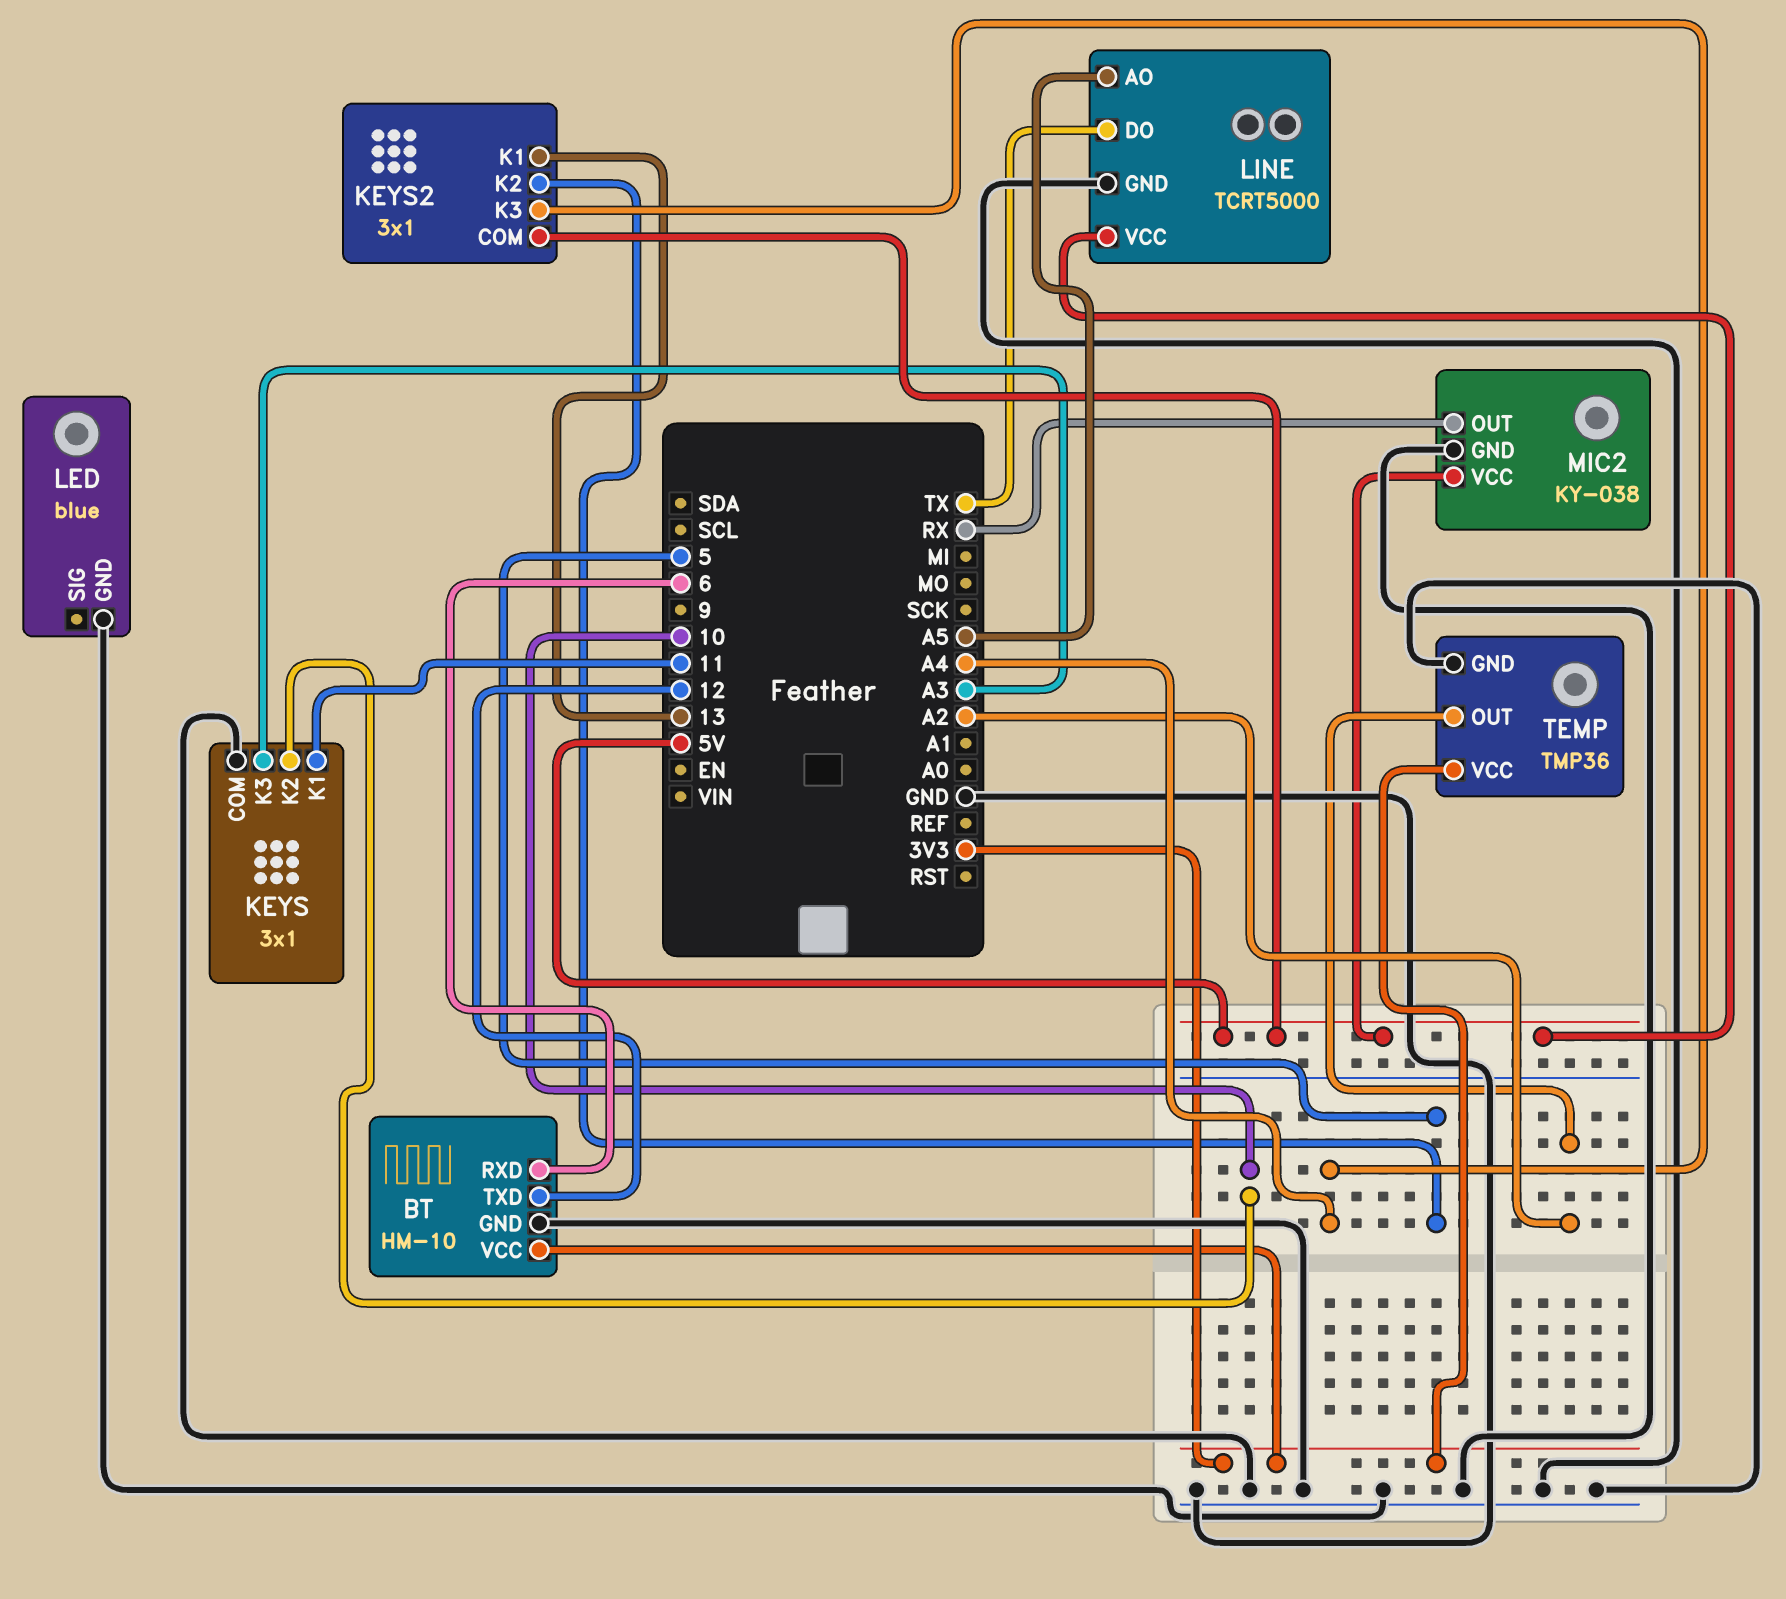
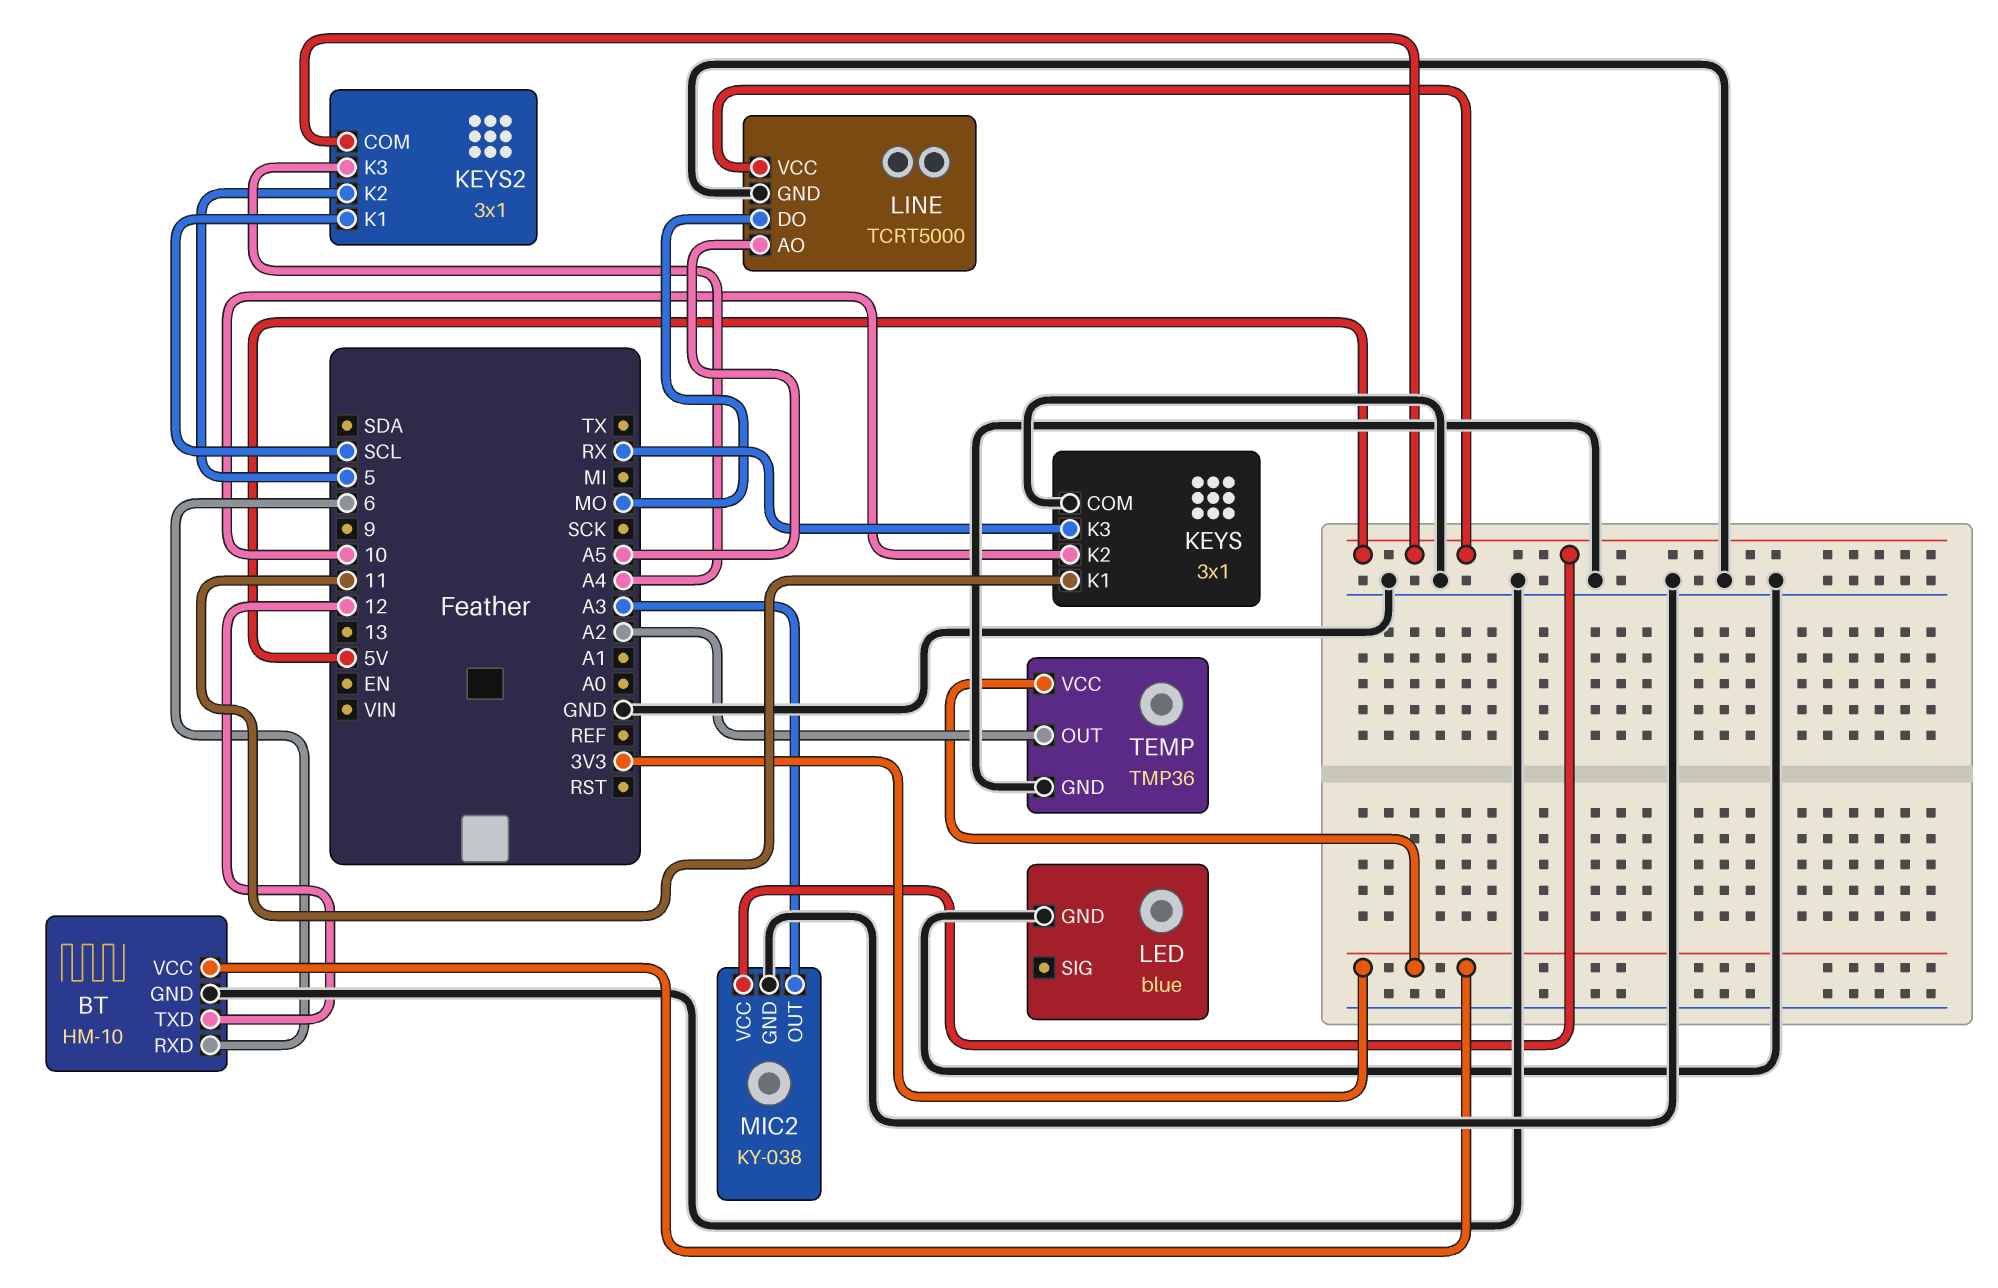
KEYS pin K3: A3 -> RX
KEYS2 pin K1: 13 -> SCL
LINE pin DO: TX -> MO
MIC2 pin OUT: RX -> A3

